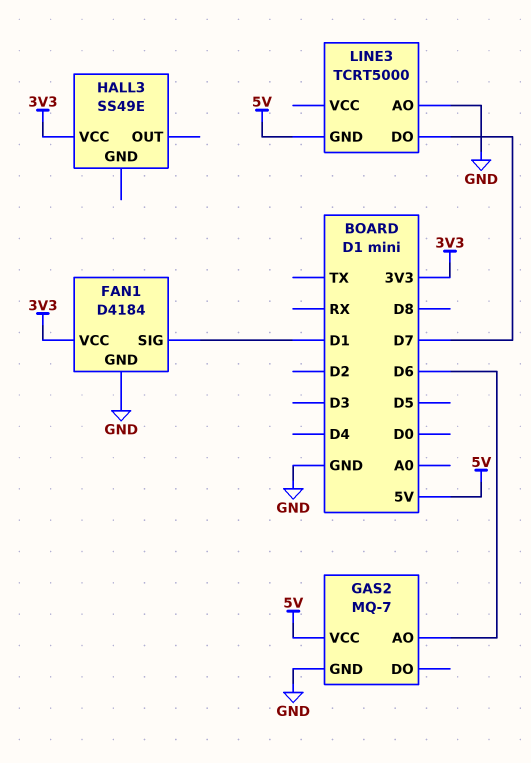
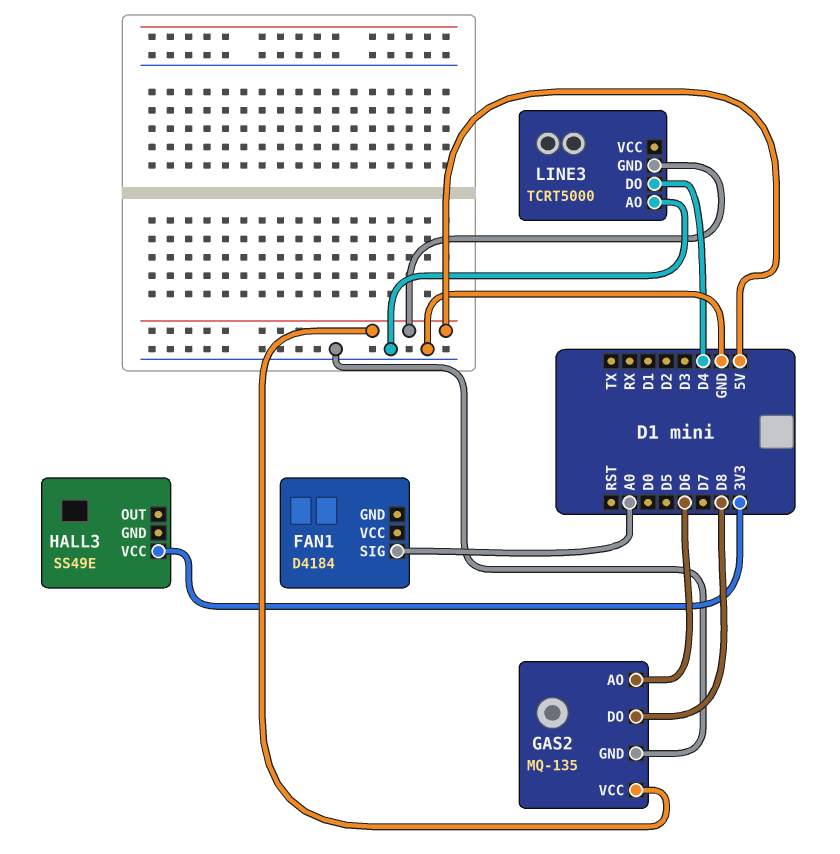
FAN1 pin GND: GND -> none
FAN1 pin SIG: D1 -> A0
FAN1 pin VCC: 3V3 -> none
GAS2: MQ-7 -> MQ-135
GAS2 pin DO: none -> D8
LINE3 pin DO: D7 -> D4

